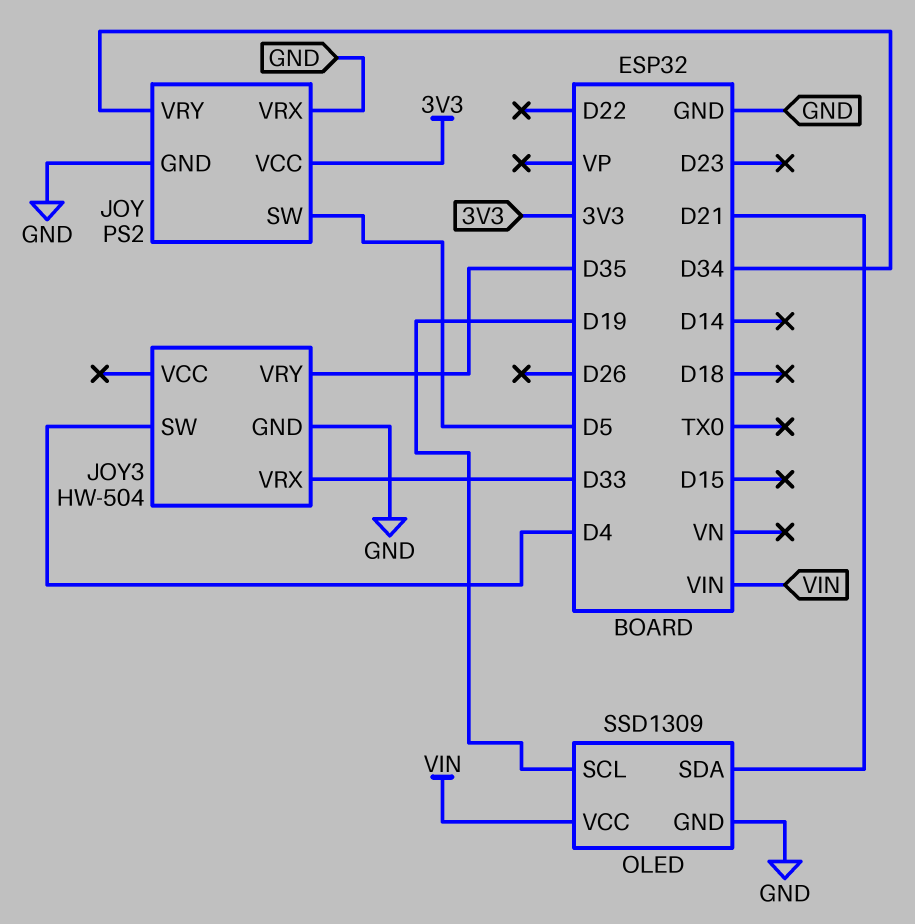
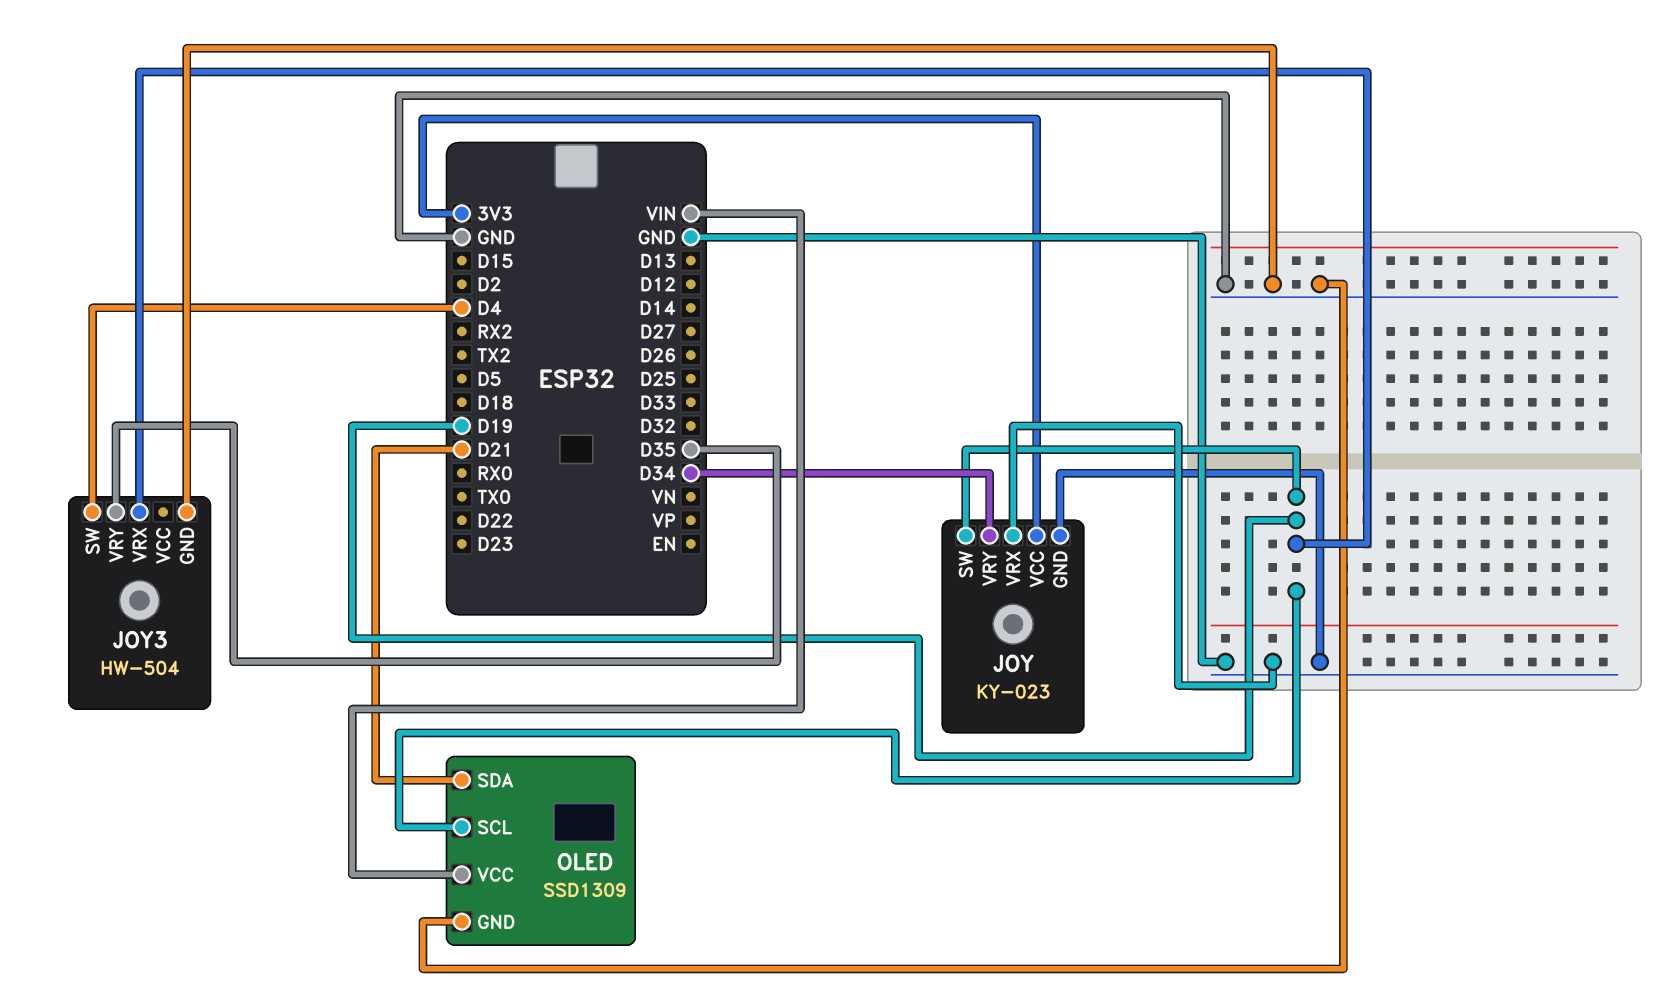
JOY: PS2 -> KY-023
JOY pin SW: D5 -> D19
JOY3 pin VRX: D33 -> D19

